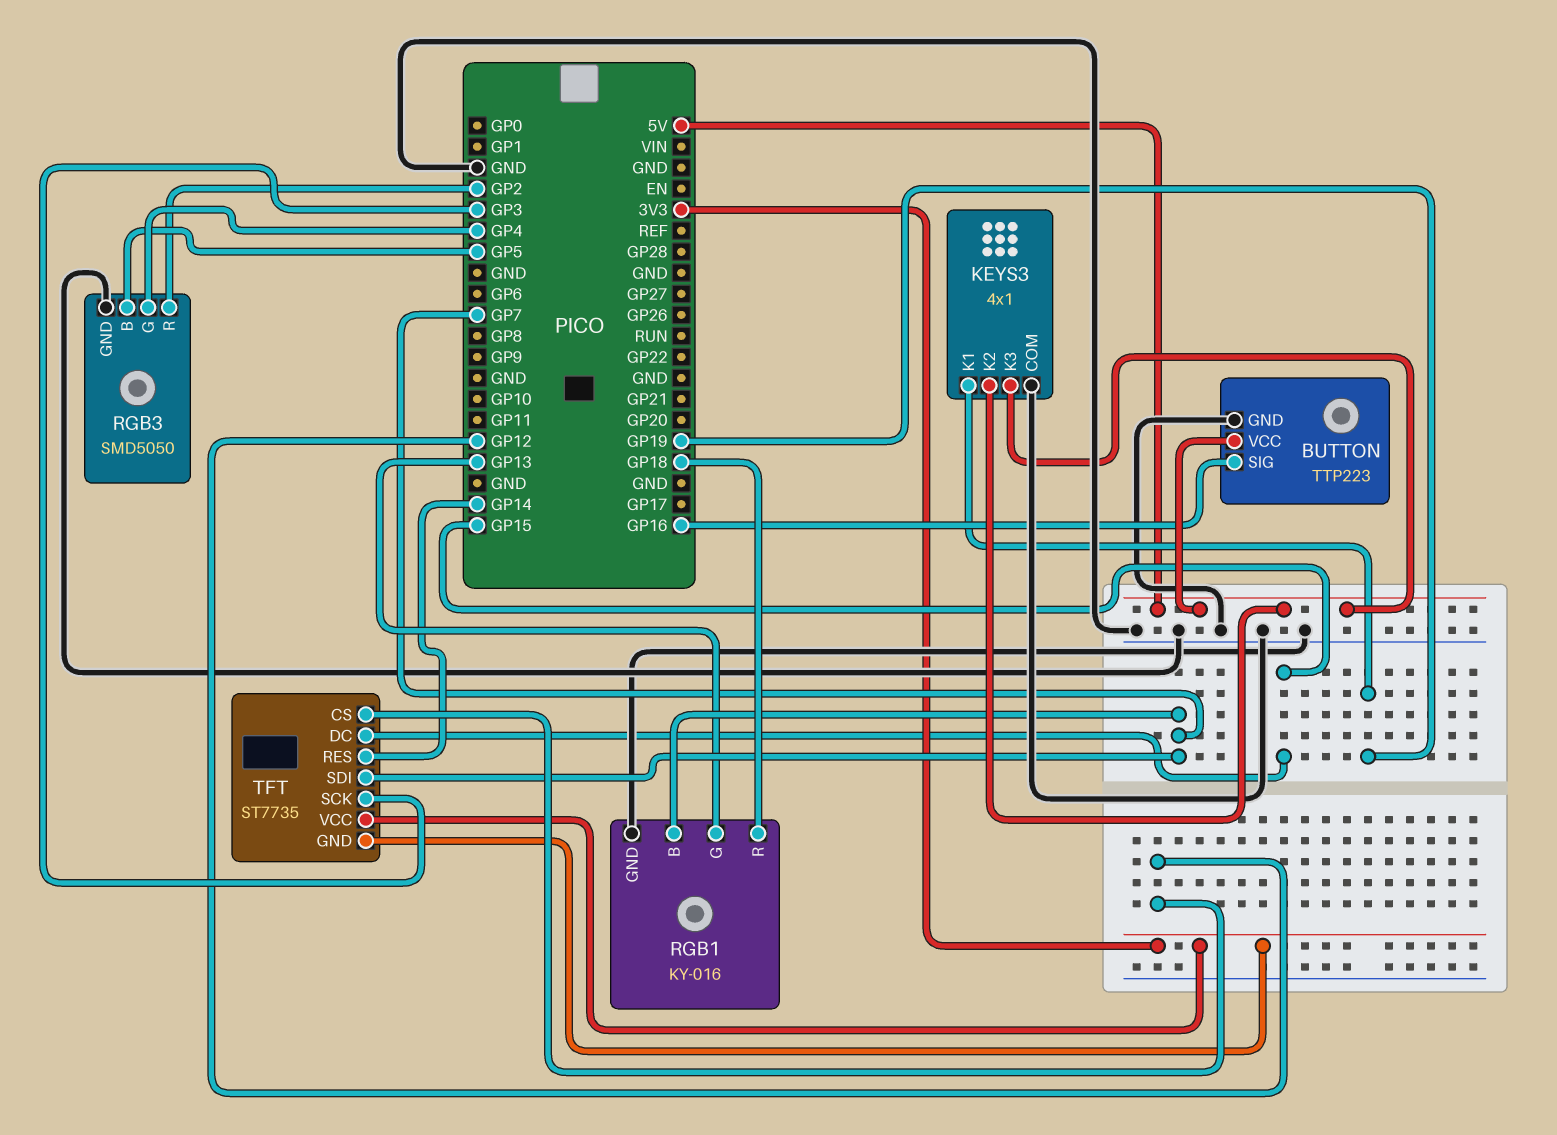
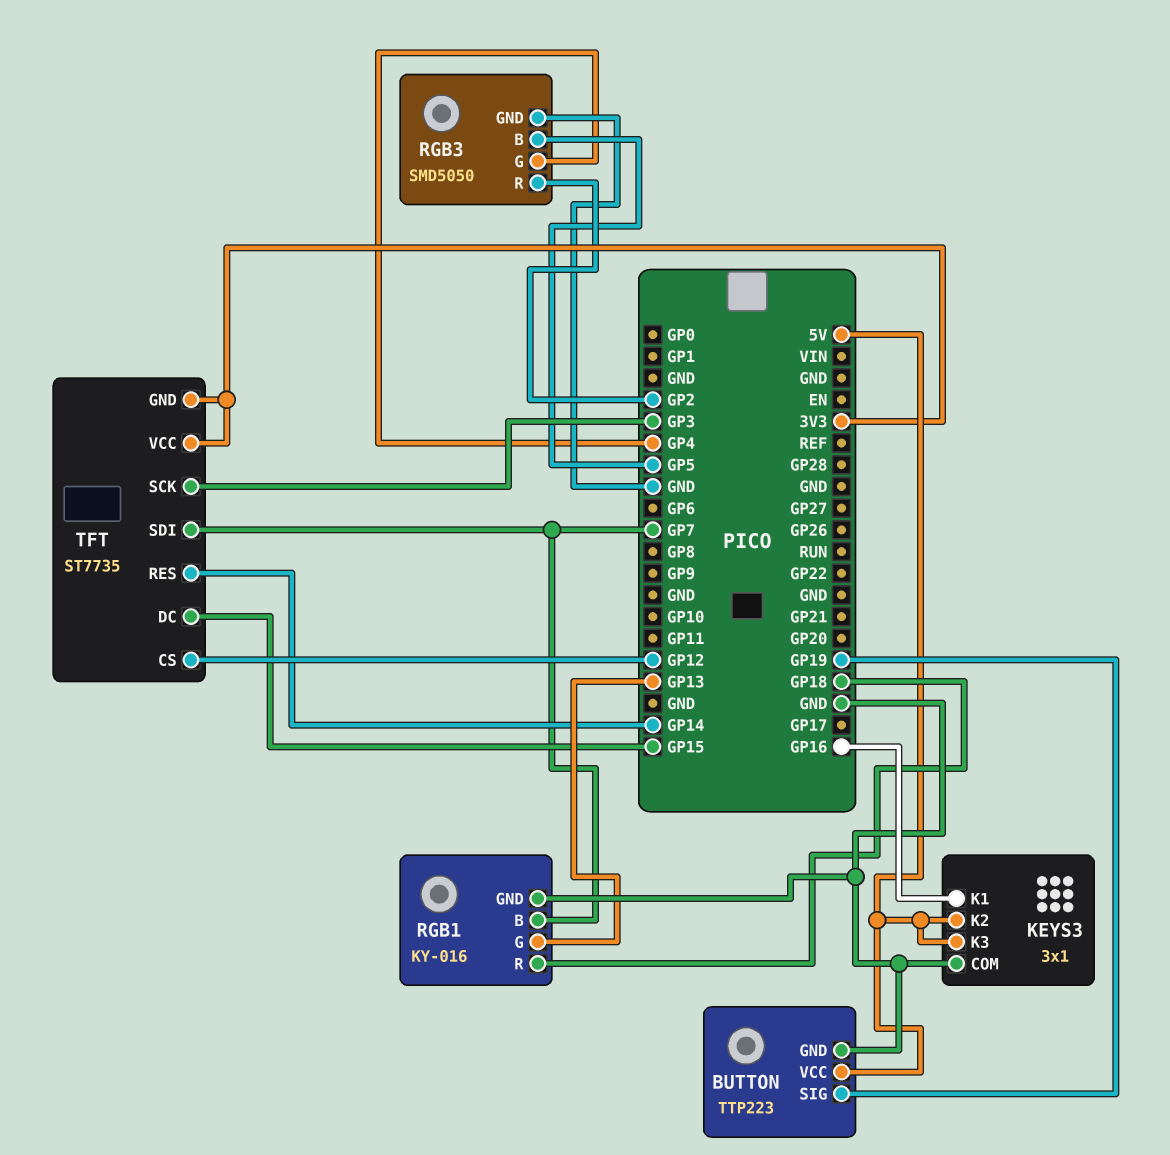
BUTTON pin SIG: GP16 -> GP19
KEYS3: 4x1 -> 3x1
KEYS3 pin K1: GP19 -> GP16

